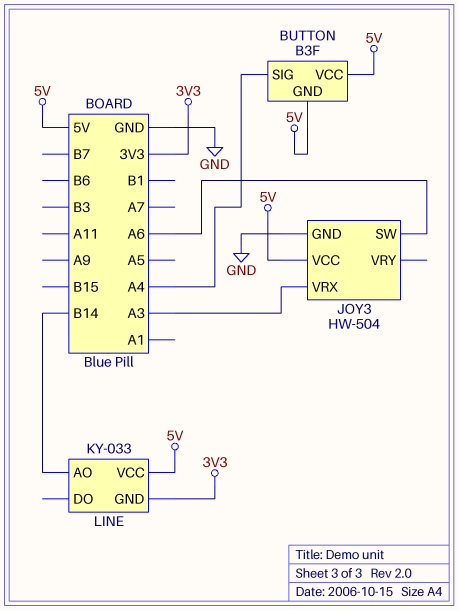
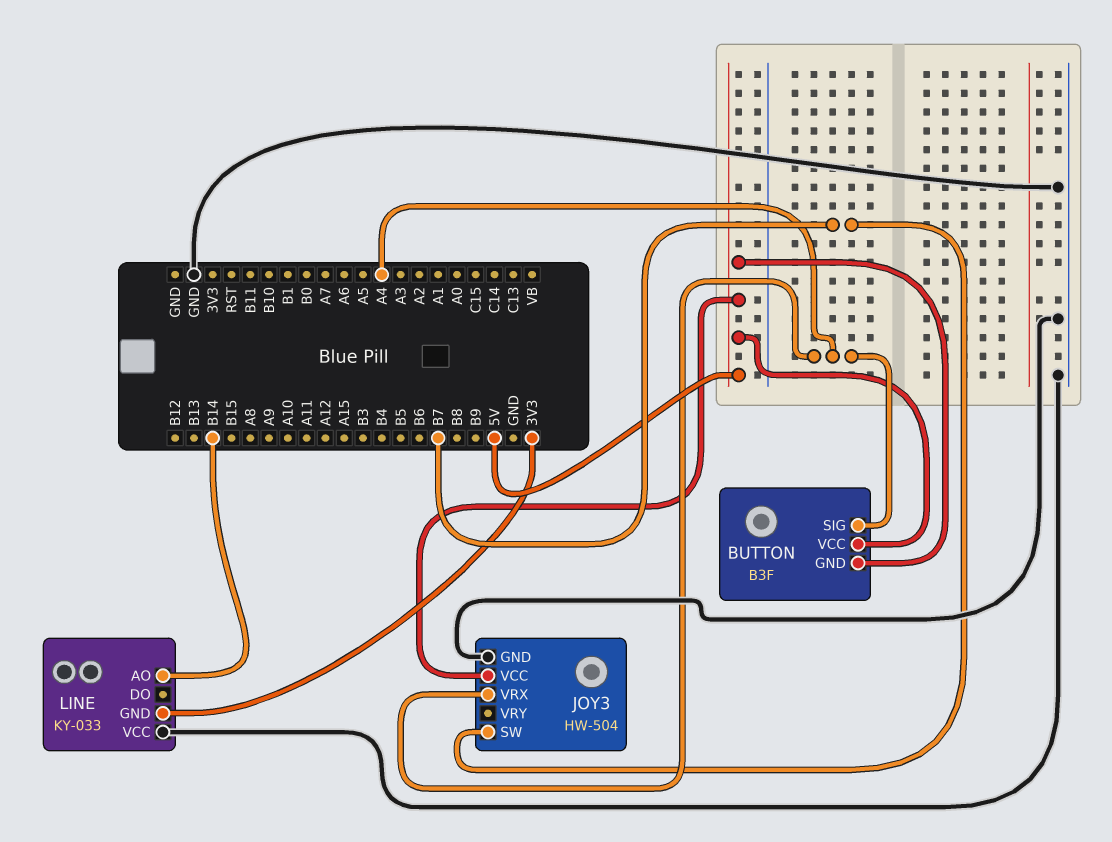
JOY3 pin SW: A6 -> B7
JOY3 pin VRX: A3 -> A4
LINE pin VCC: 5V -> GND

